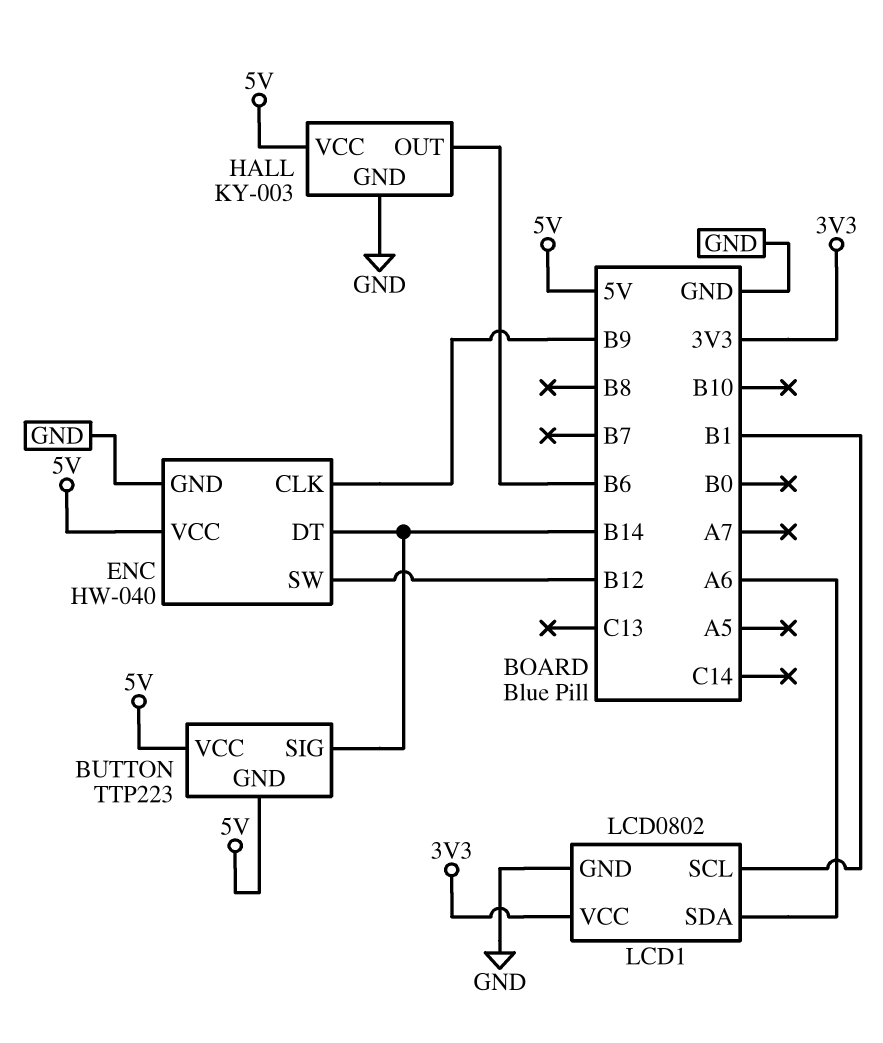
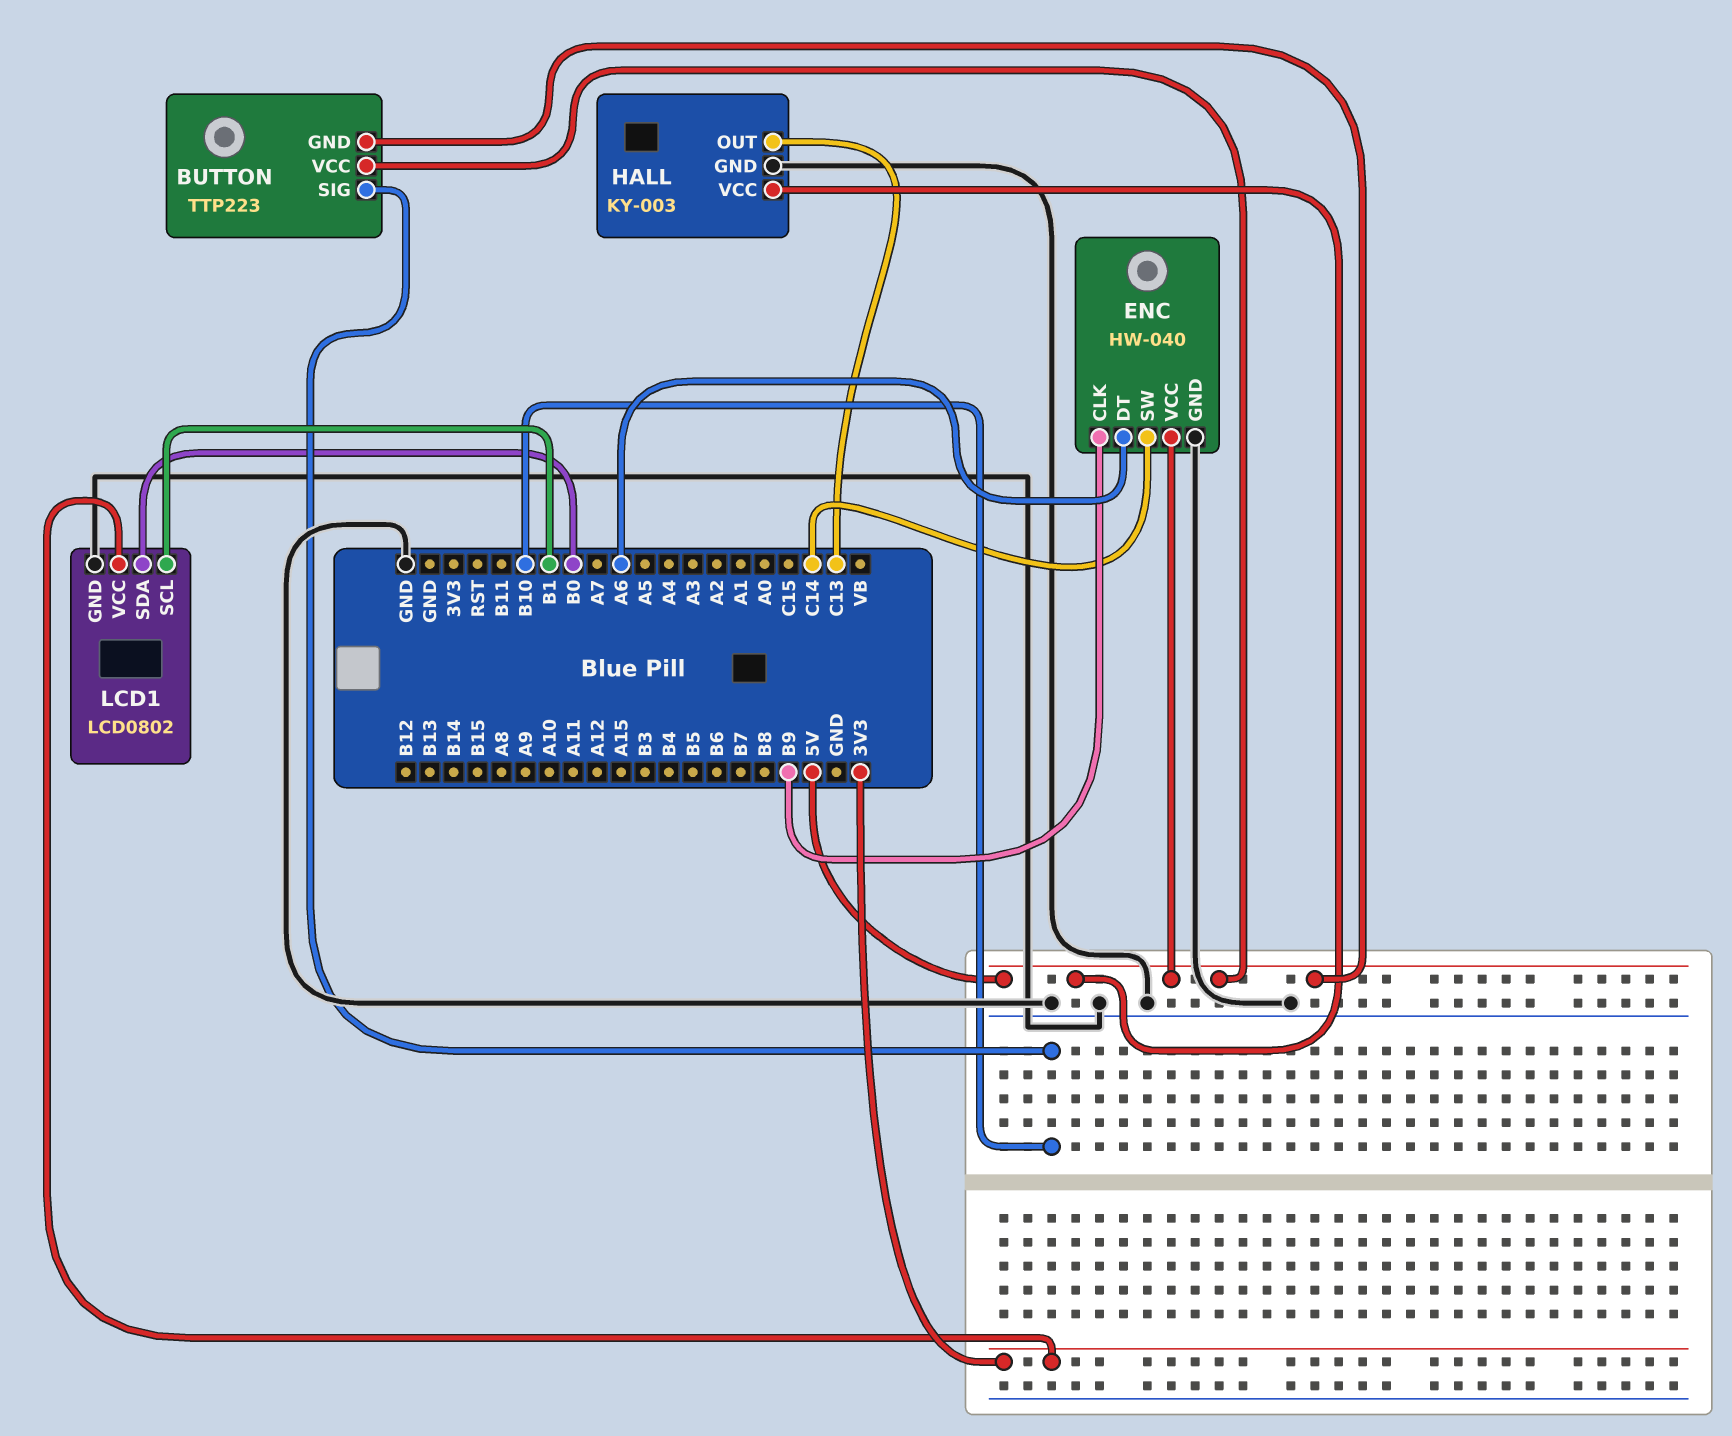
BUTTON pin SIG: B14 -> B10
ENC pin DT: B14 -> A6
ENC pin SW: B12 -> C14
HALL pin OUT: B6 -> C13
LCD1 pin SDA: A6 -> B0

